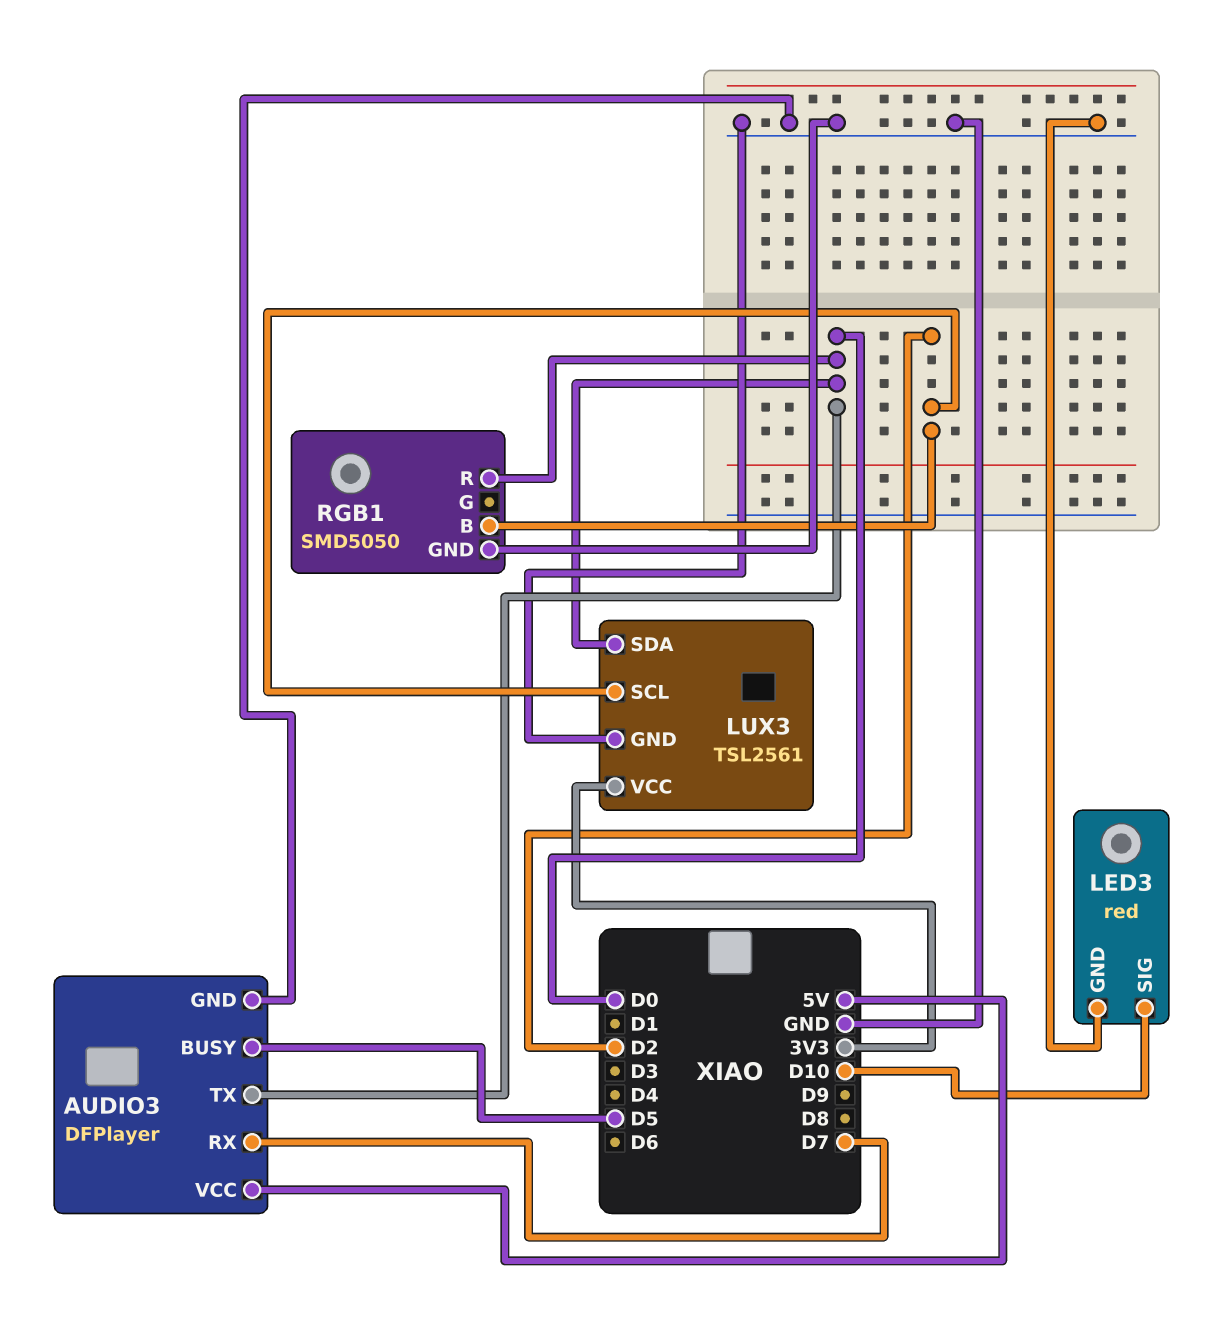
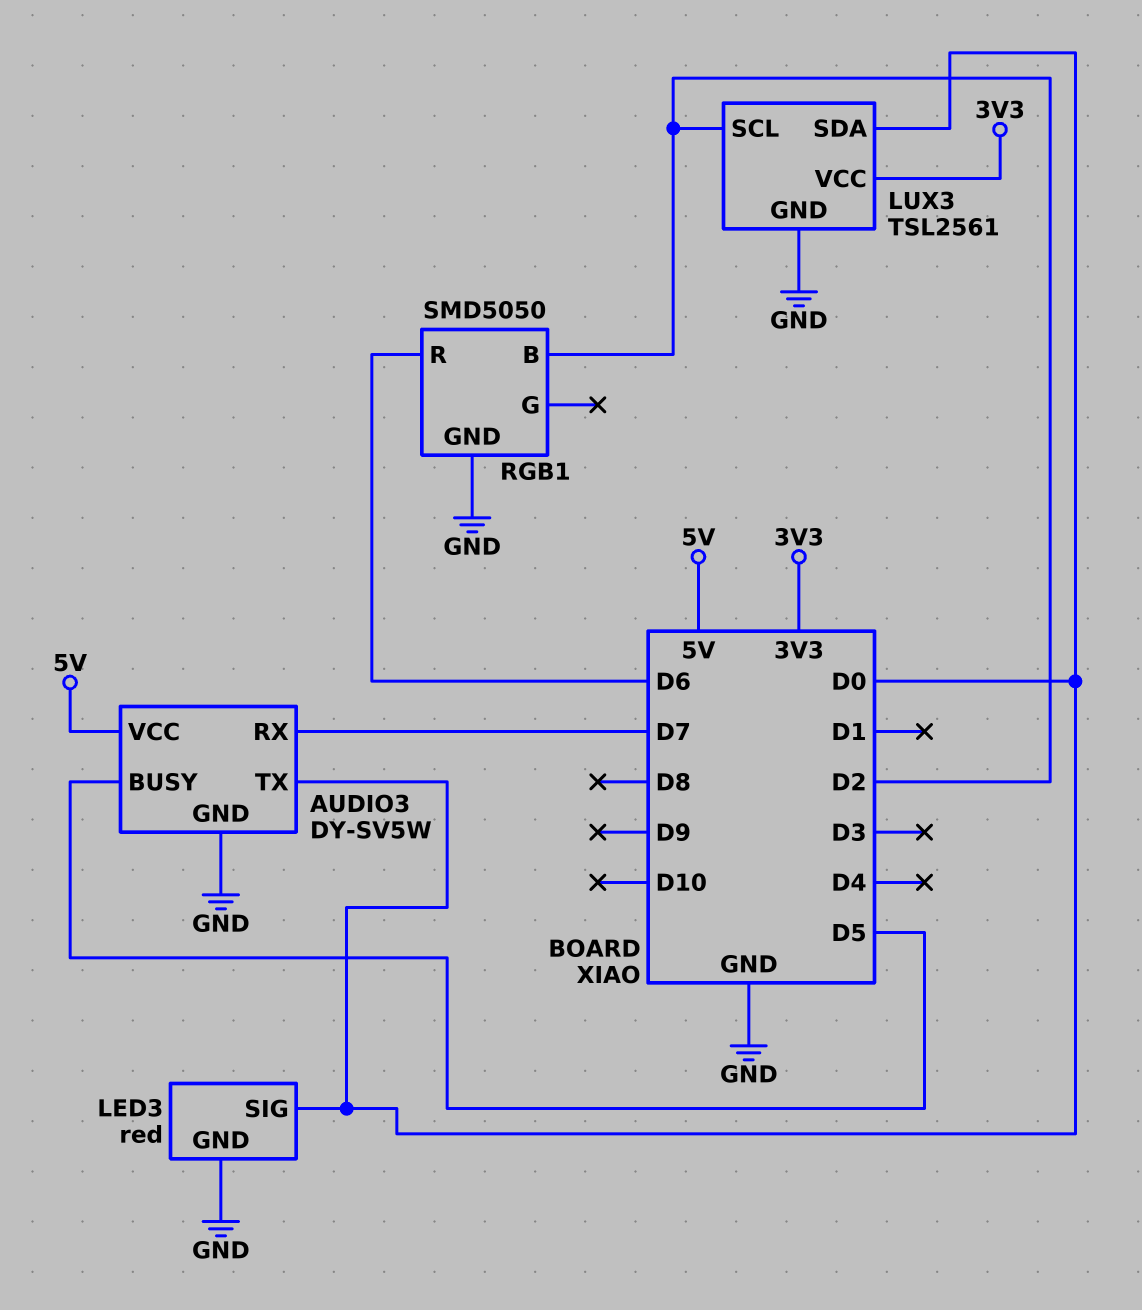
AUDIO3: DFPlayer -> DY-SV5W
LED3 pin SIG: D10 -> D0
RGB1 pin R: D0 -> D6

